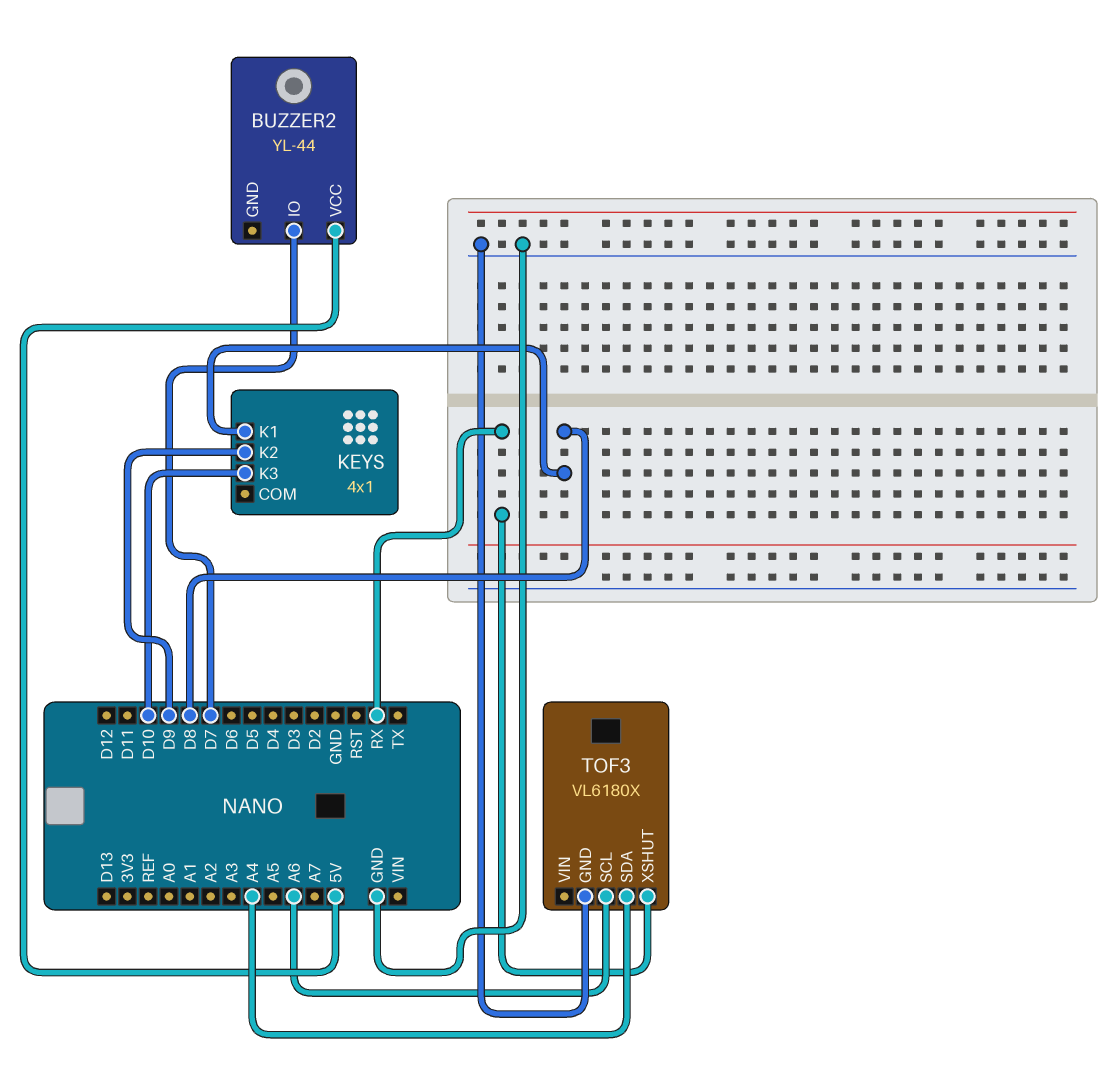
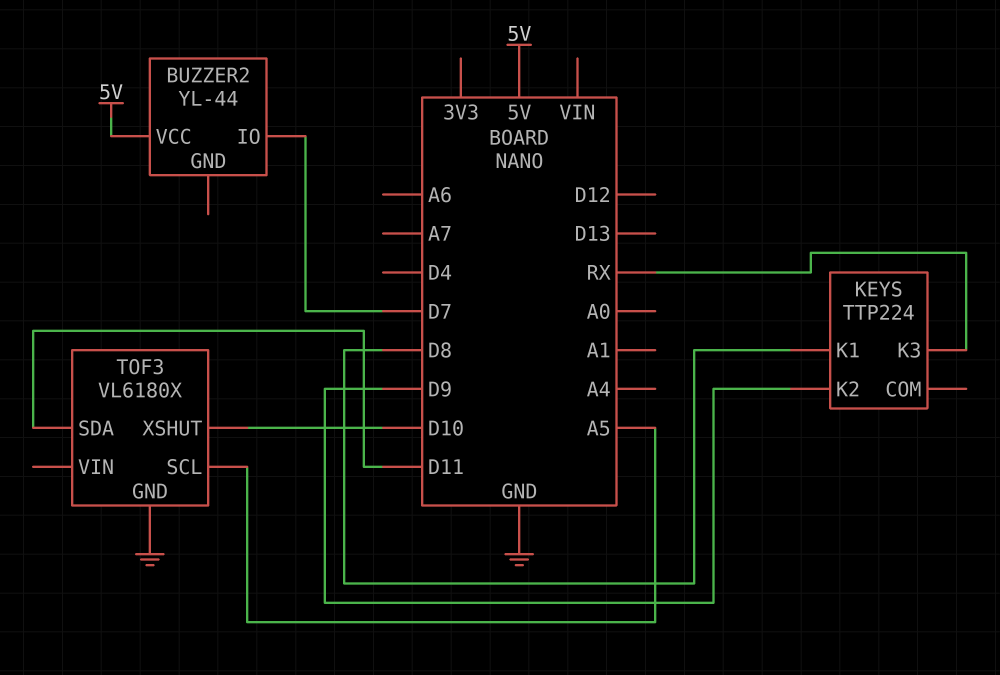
KEYS: 4x1 -> TTP224
KEYS pin K3: D10 -> RX
TOF3 pin SCL: A6 -> A5
TOF3 pin SDA: A4 -> D11
TOF3 pin XSHUT: RX -> D10

